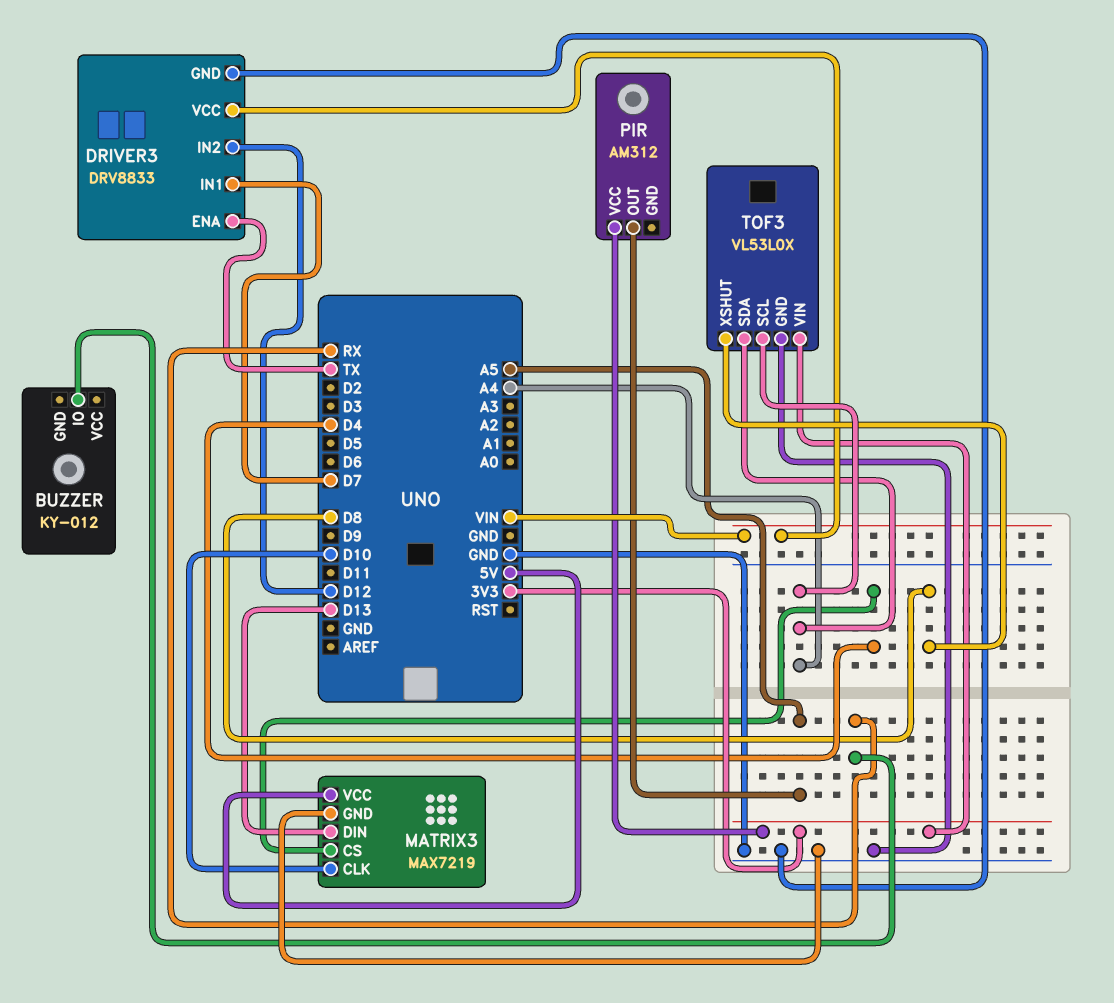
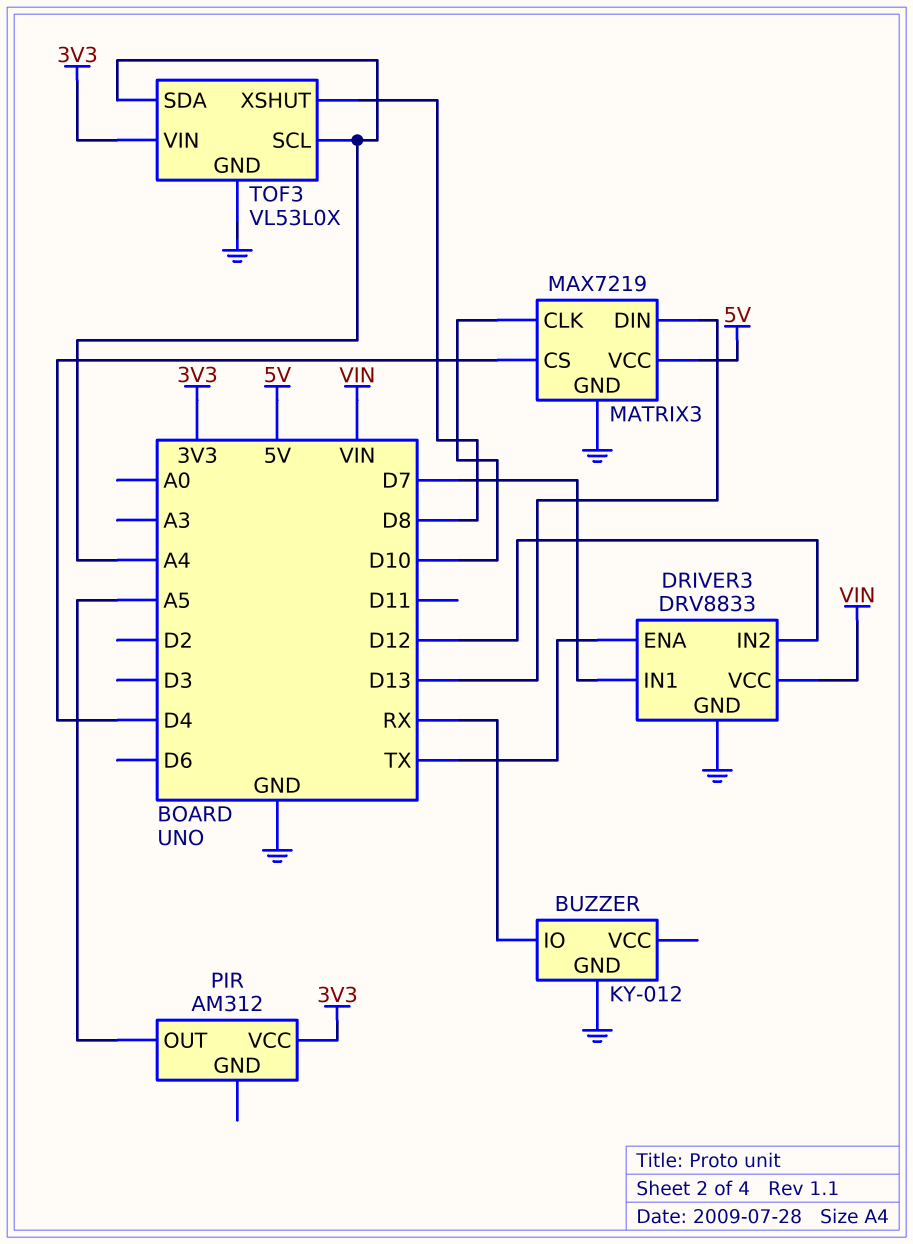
BUZZER pin GND: none -> GND

